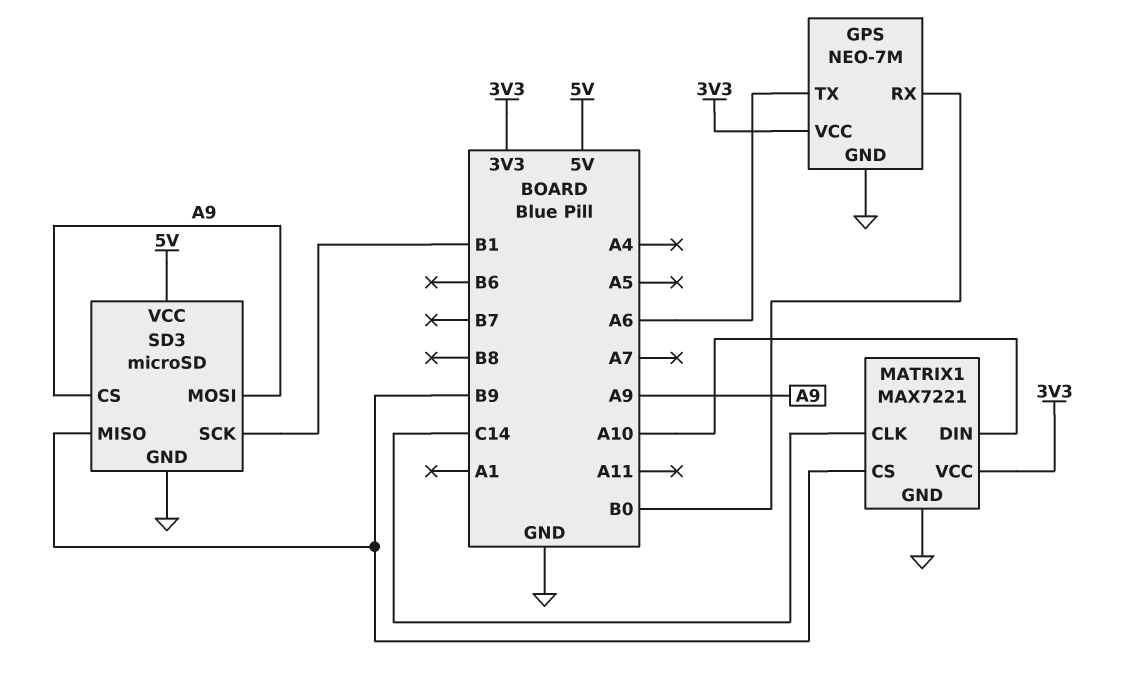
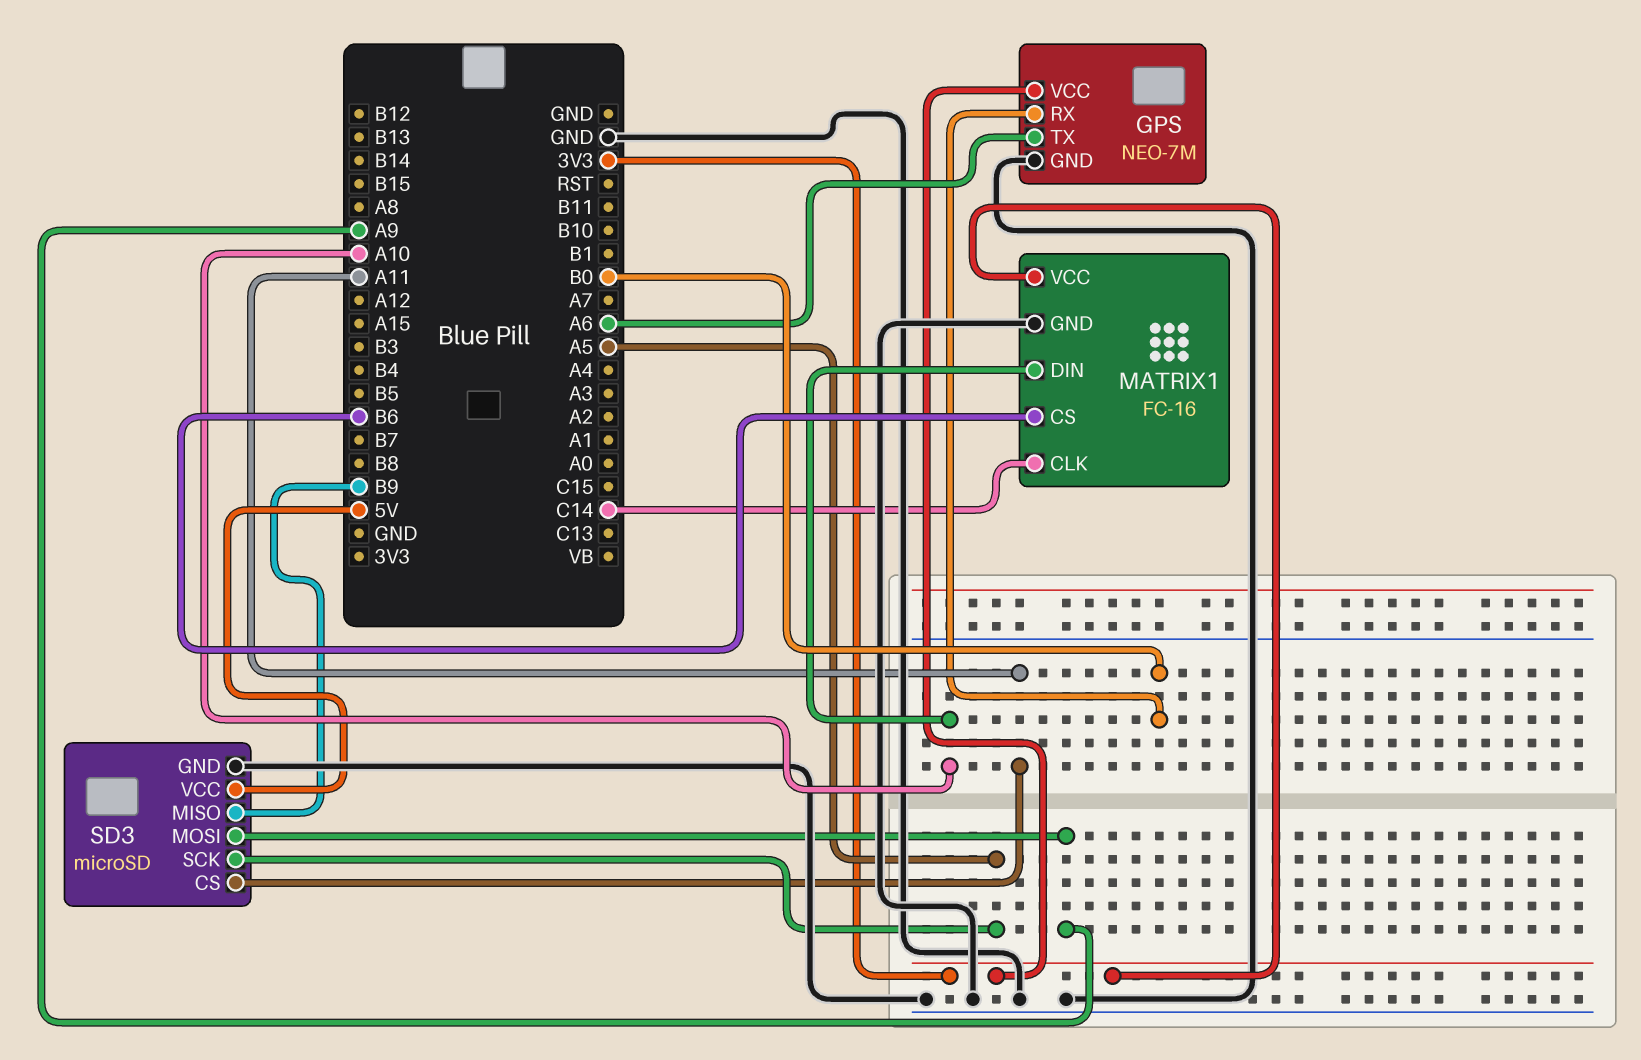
MATRIX1: MAX7221 -> FC-16
MATRIX1 pin CS: B9 -> B6
SD3 pin CS: A9 -> A11
SD3 pin SCK: B1 -> A5

